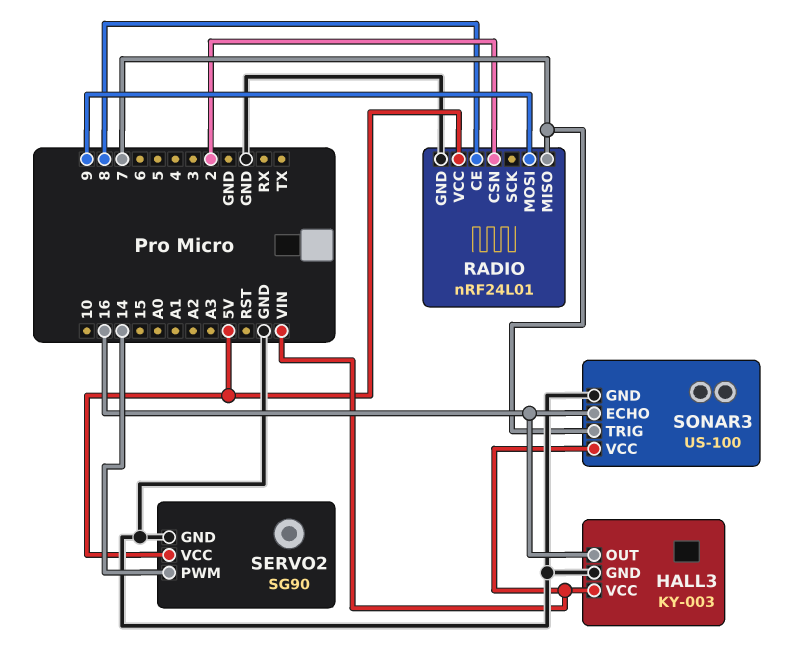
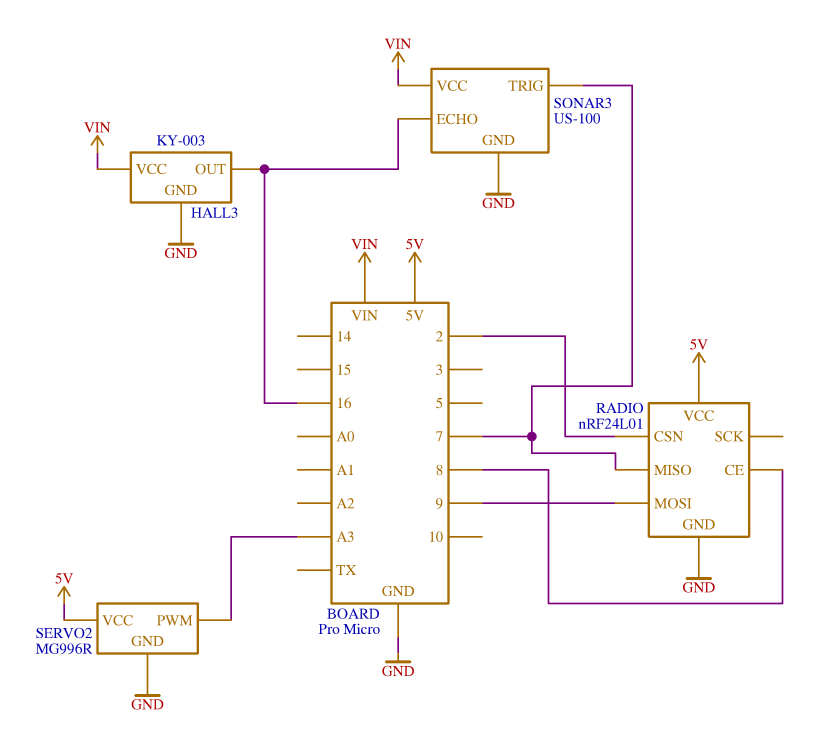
SERVO2: SG90 -> MG996R
SERVO2 pin PWM: 14 -> A3

